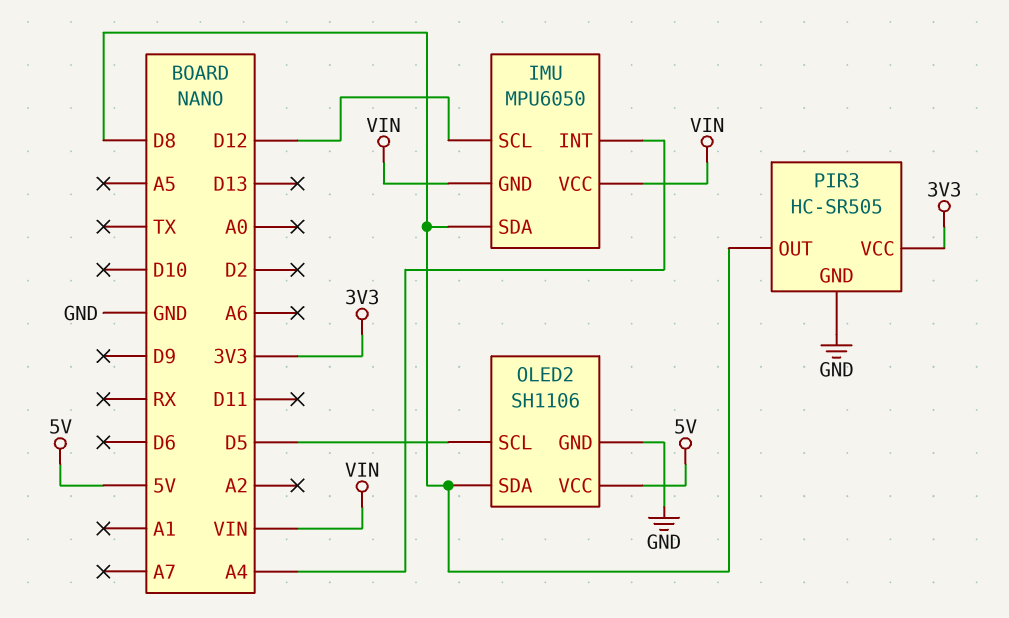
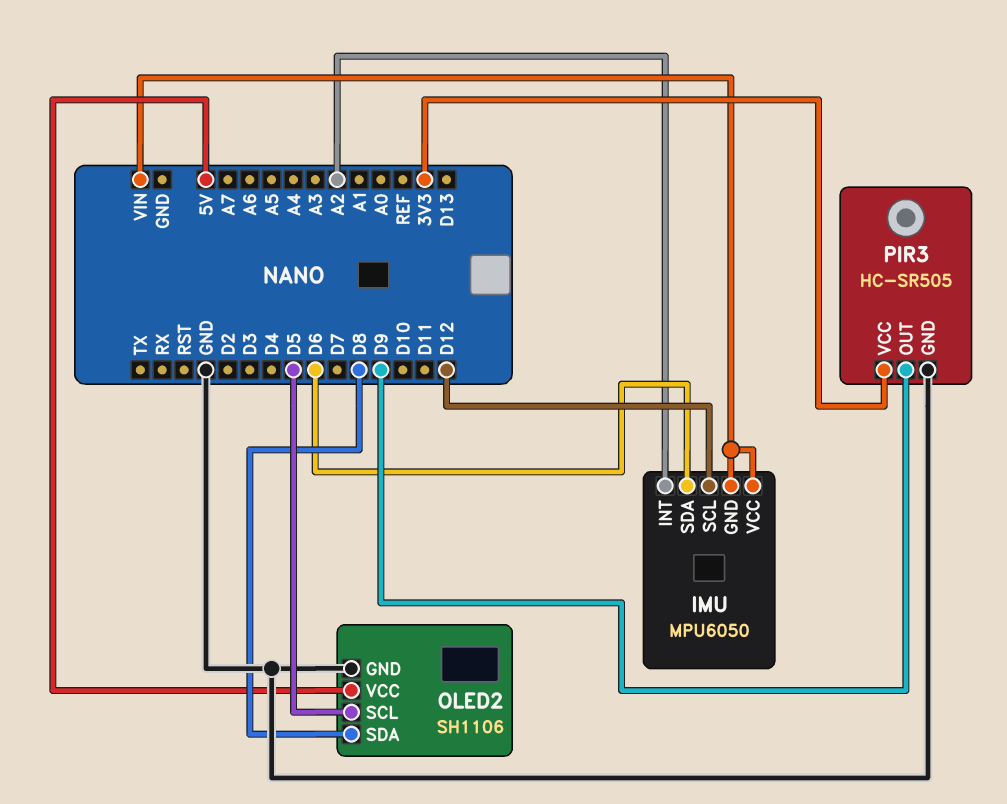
IMU pin INT: A4 -> A2
IMU pin SDA: D8 -> D6
PIR3 pin OUT: D8 -> D9

